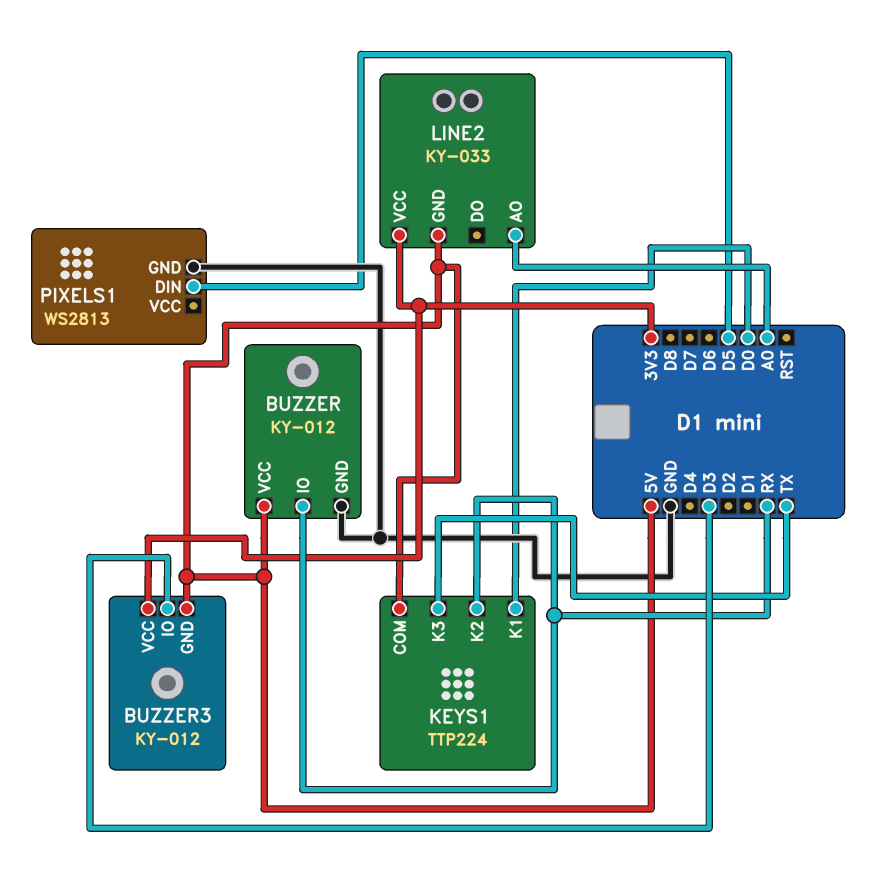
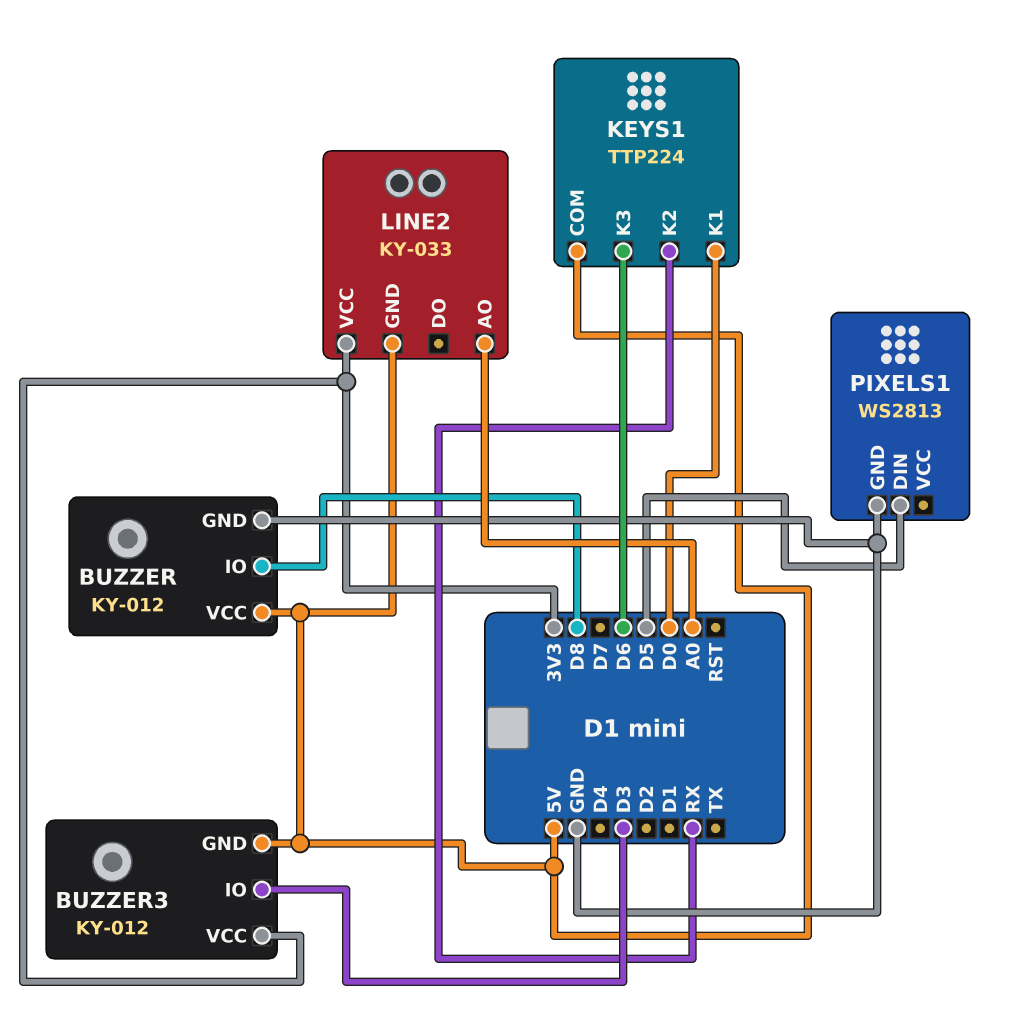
BUZZER pin IO: RX -> D8
KEYS1 pin K3: TX -> D6

